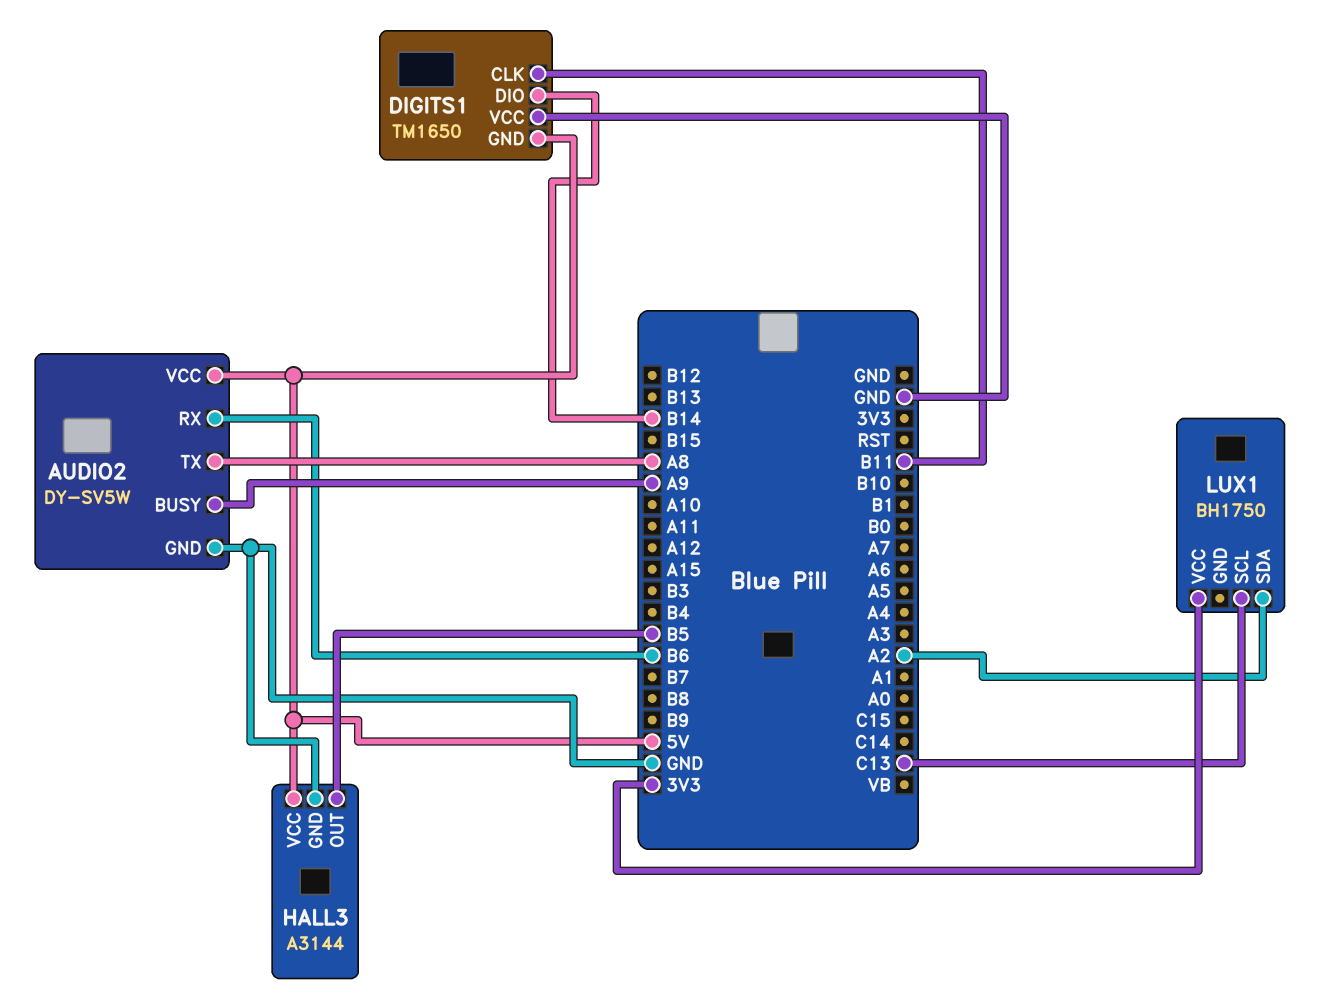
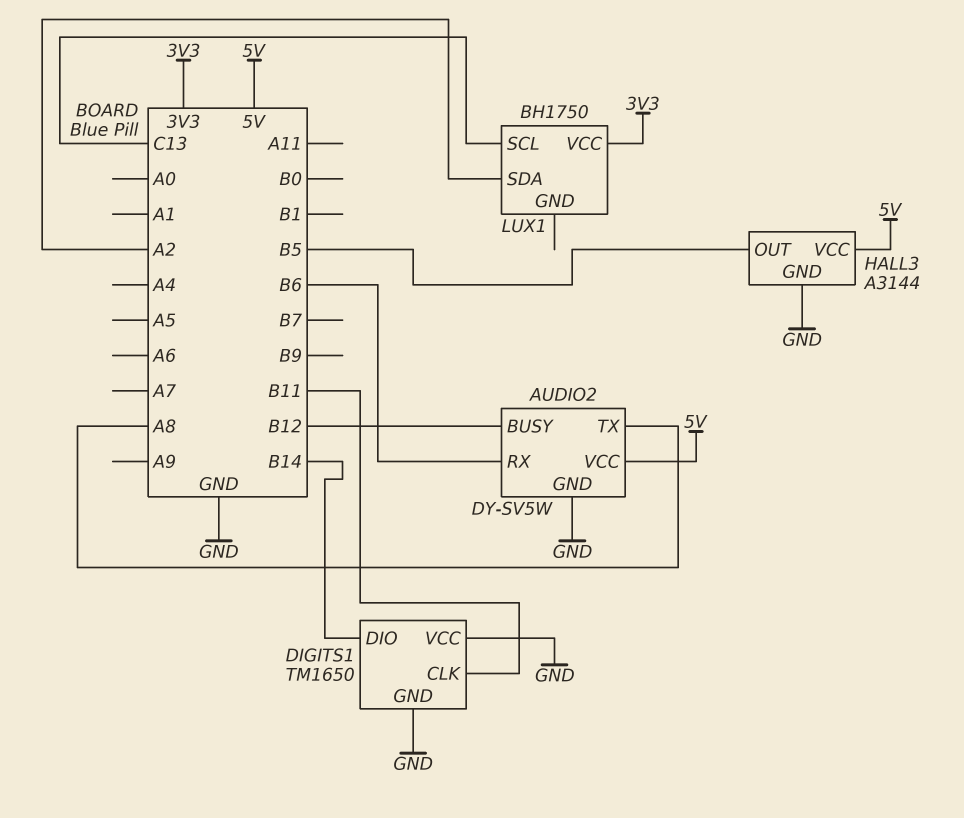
AUDIO2 pin BUSY: A9 -> B12
DIGITS1 pin GND: 5V -> GND

